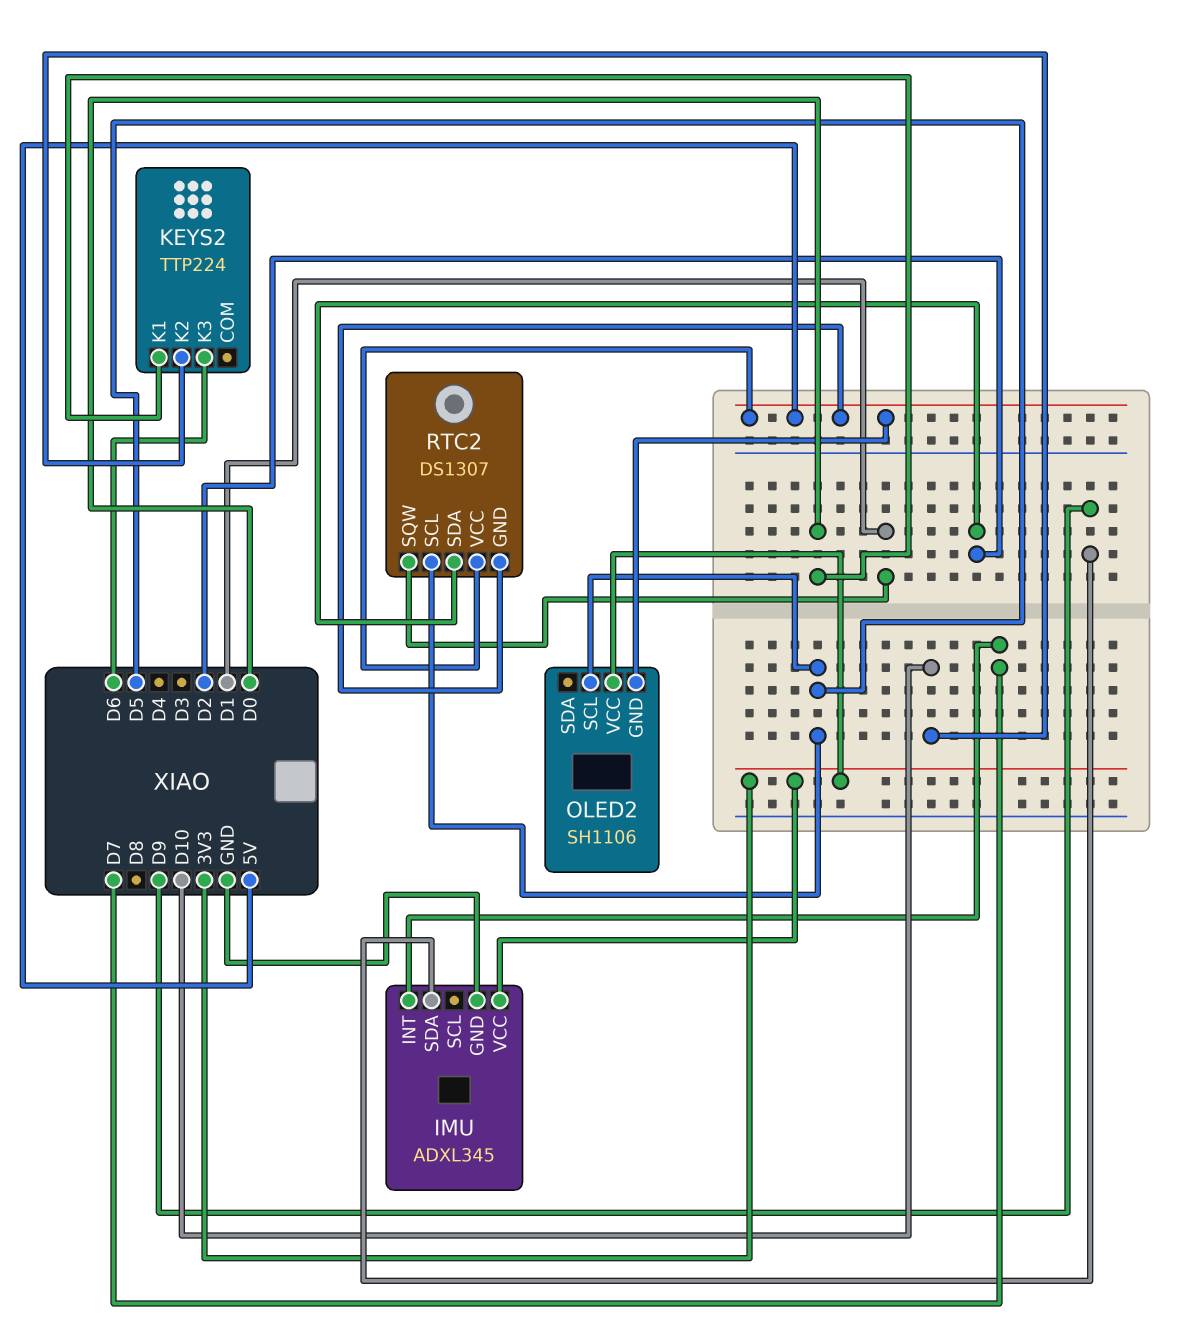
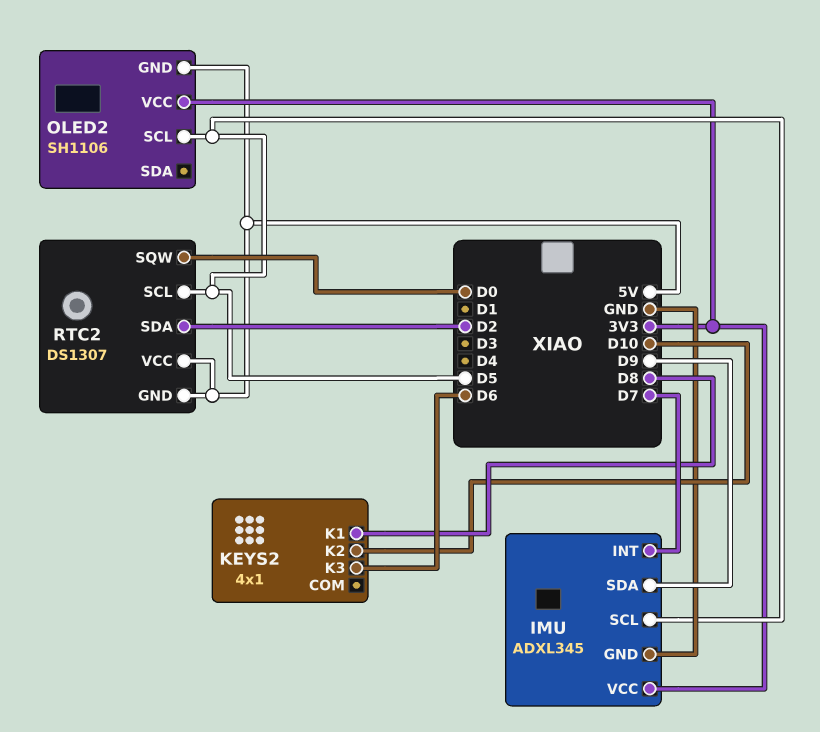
IMU pin SCL: none -> D5
KEYS2: TTP224 -> 4x1
KEYS2 pin K1: D0 -> D8
RTC2 pin SQW: D1 -> D0

